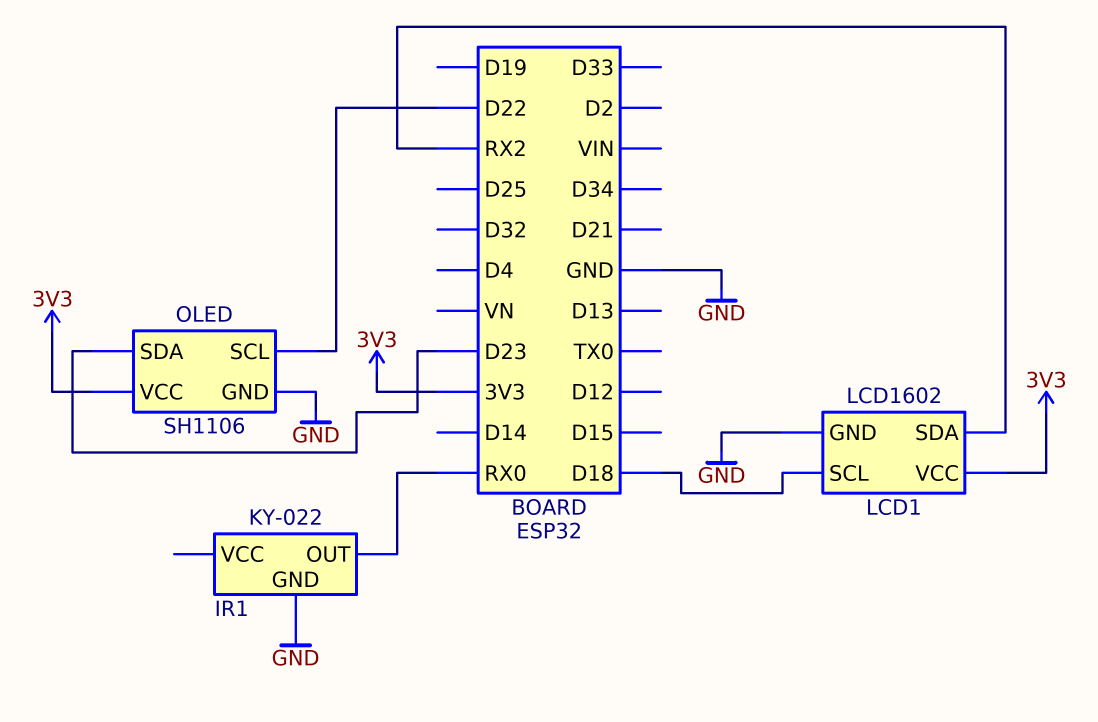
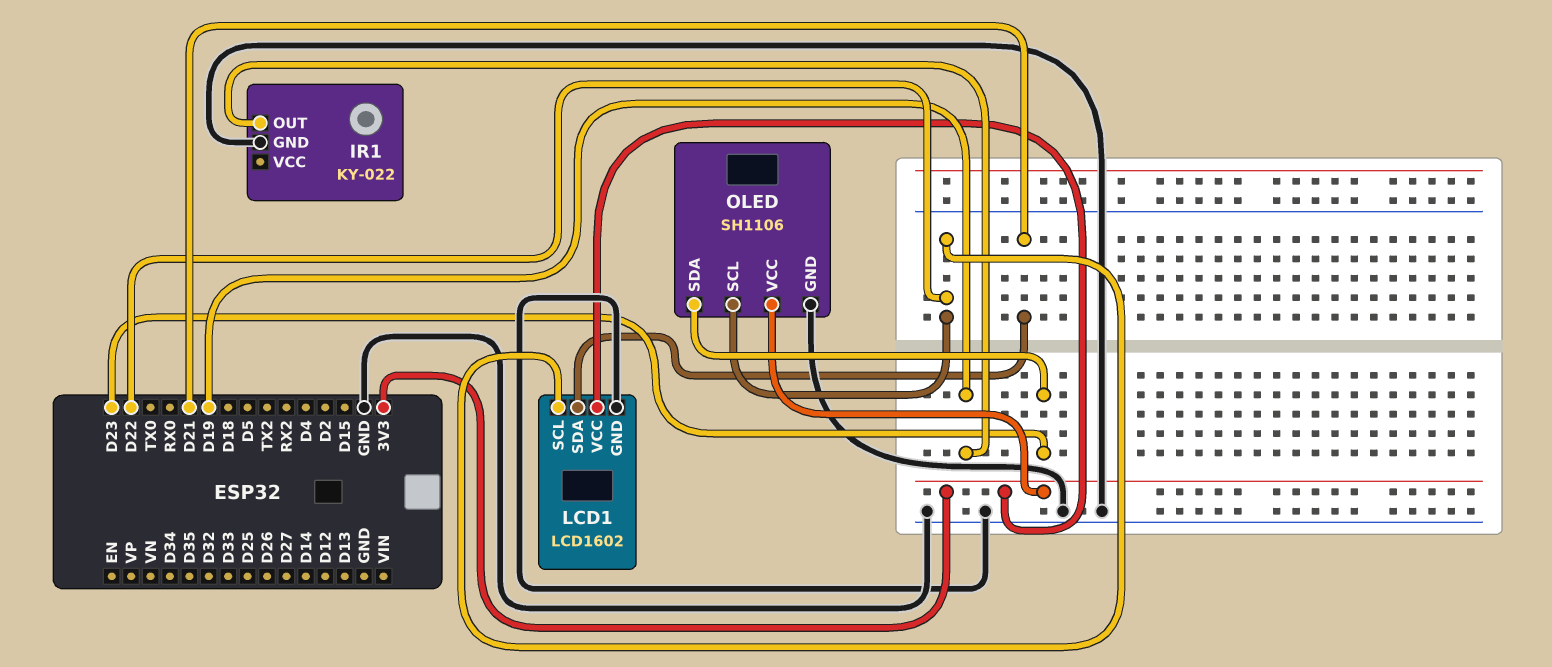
IR1 pin OUT: RX0 -> D19
LCD1 pin SCL: D18 -> D22
LCD1 pin SDA: RX2 -> D21

